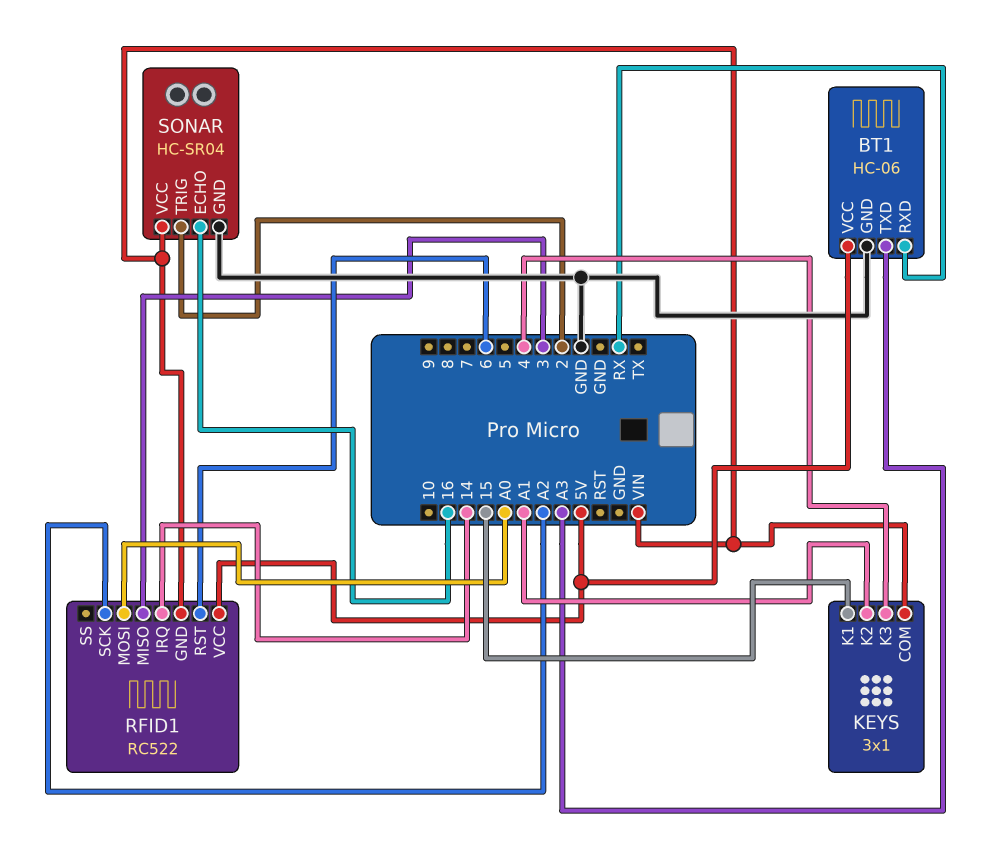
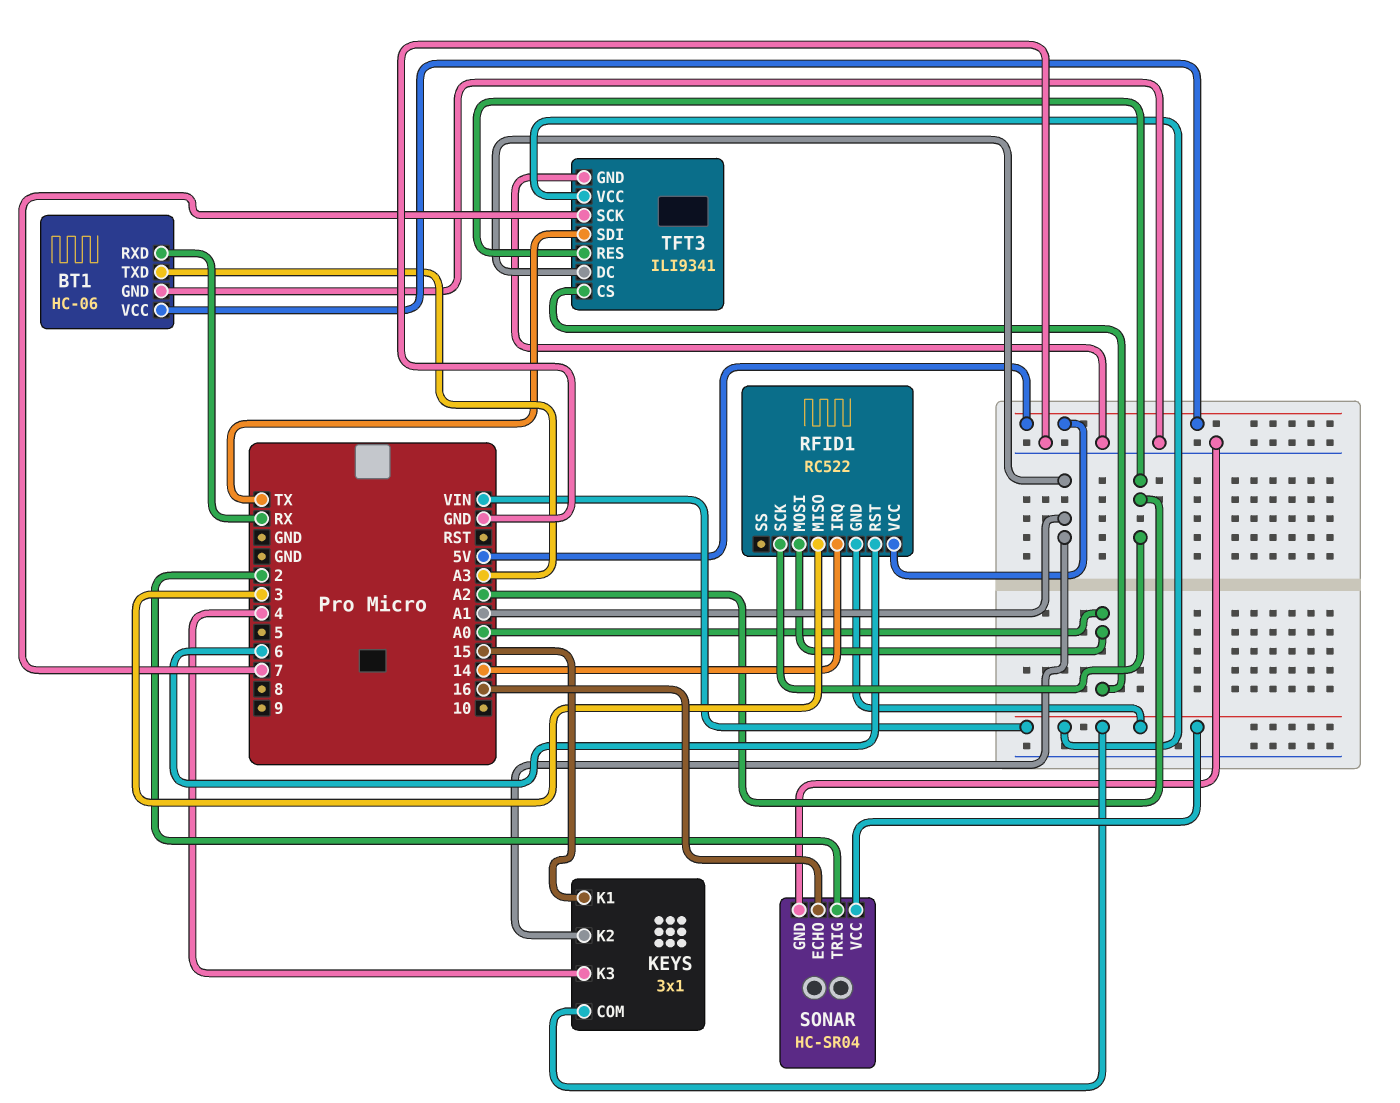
TFT3: none -> ILI9341
TFT3 pin CS: none -> A0
TFT3 pin DC: none -> A1
TFT3 pin GND: none -> GND
TFT3 pin RES: none -> A2
TFT3 pin SCK: none -> 7
TFT3 pin SDI: none -> TX
TFT3 pin VCC: none -> VIN

